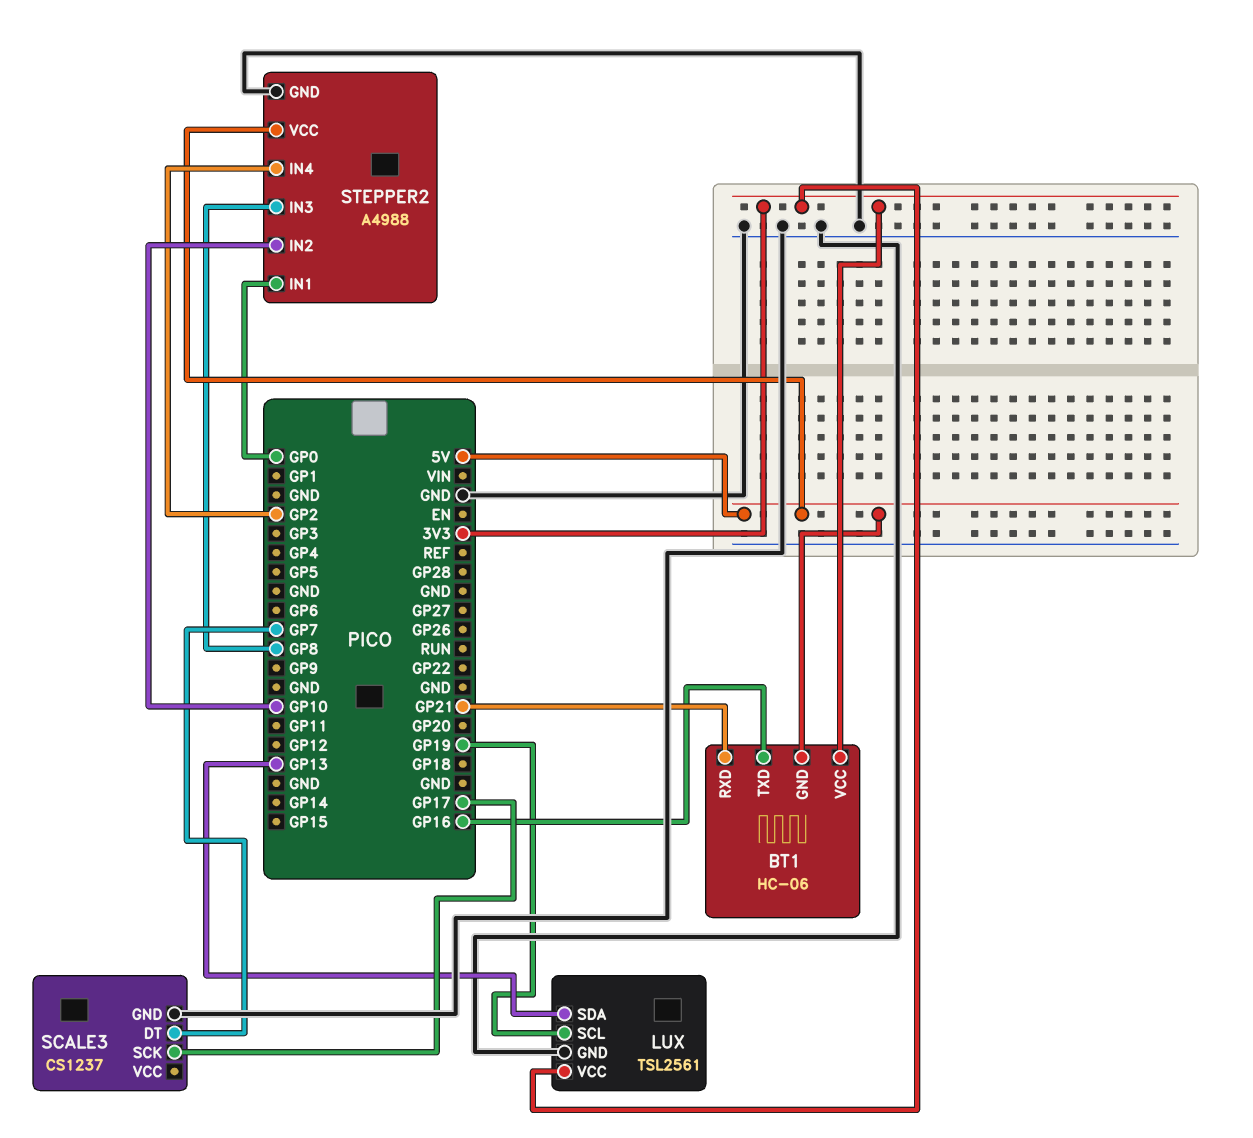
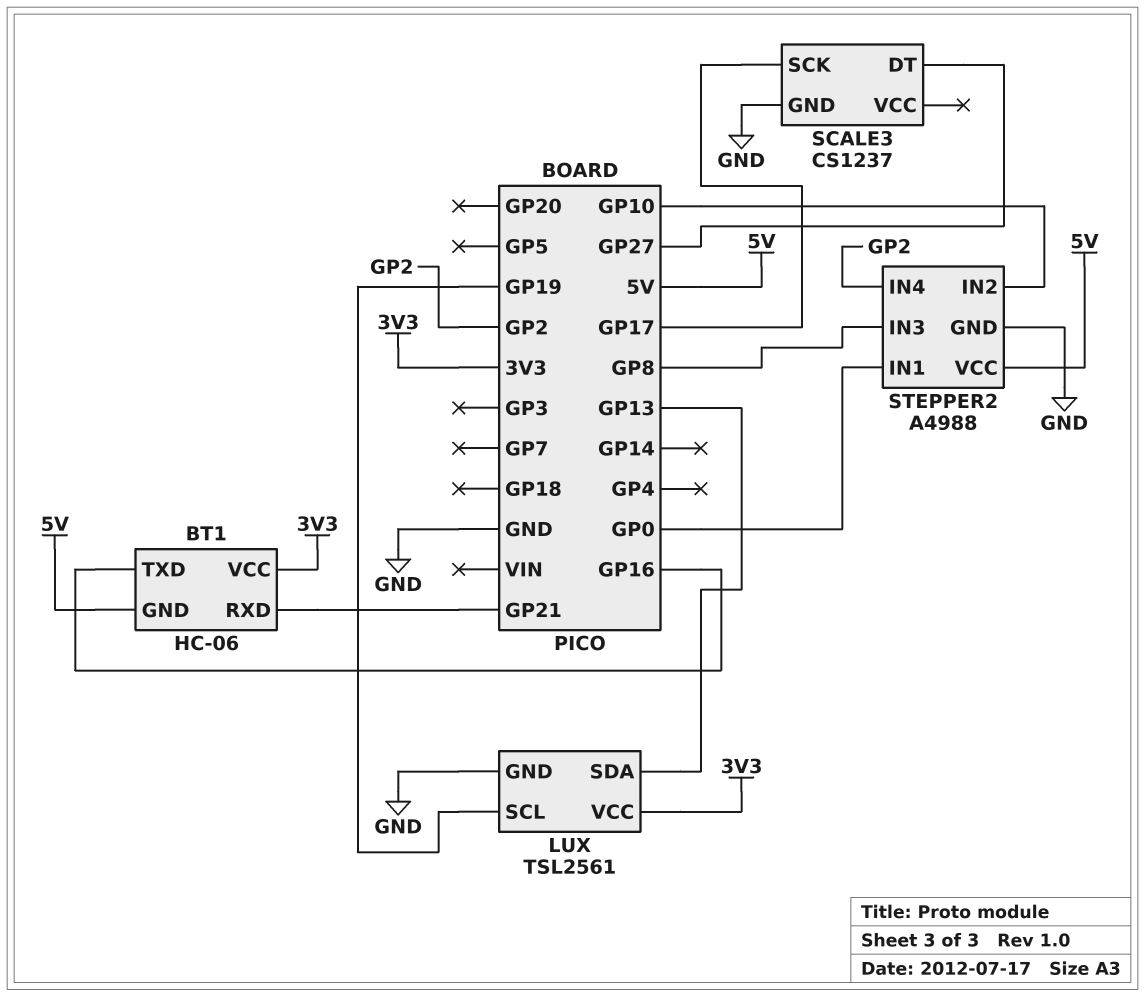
SCALE3 pin DT: GP7 -> GP27

